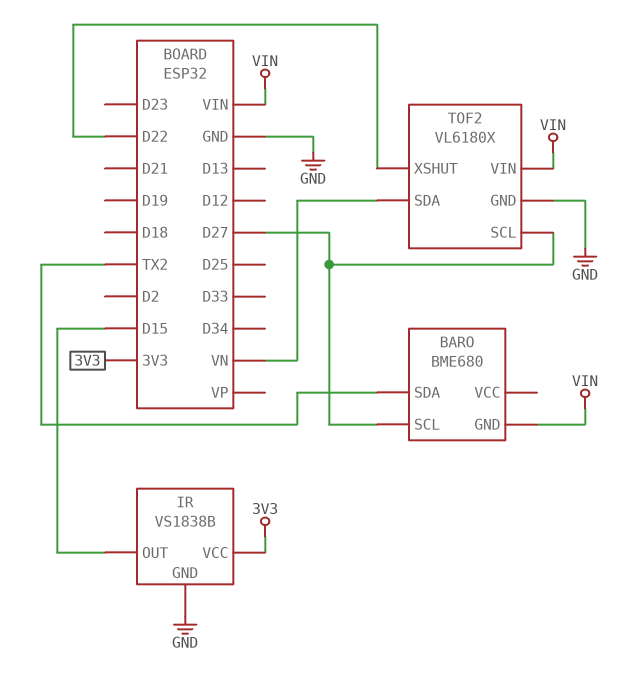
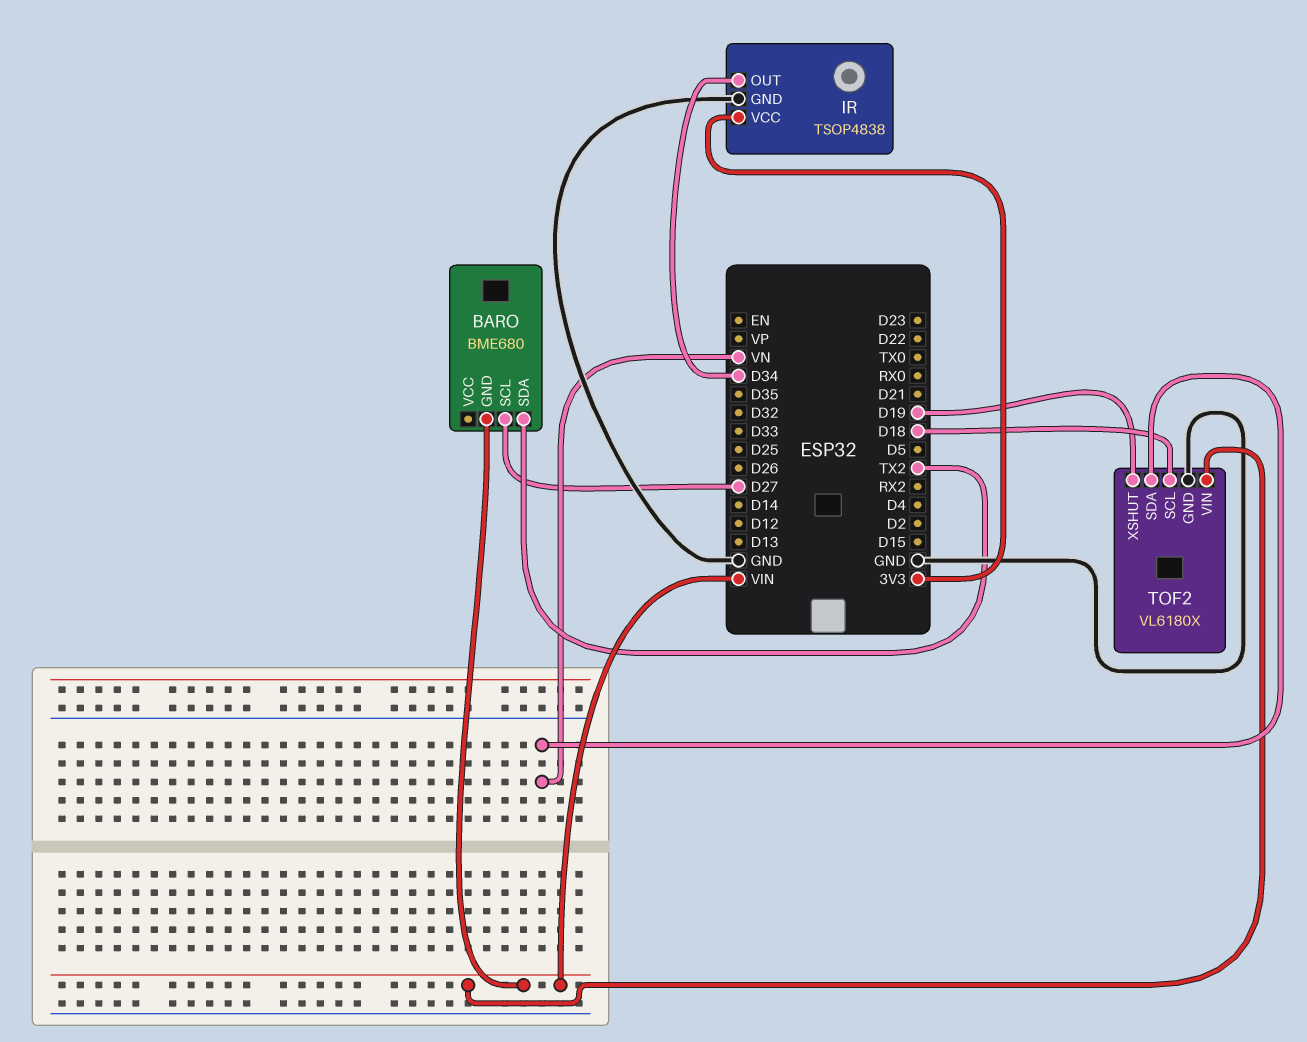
IR: VS1838B -> TSOP4838
IR pin OUT: D15 -> D34
TOF2 pin SCL: D27 -> D18
TOF2 pin XSHUT: D22 -> D19

